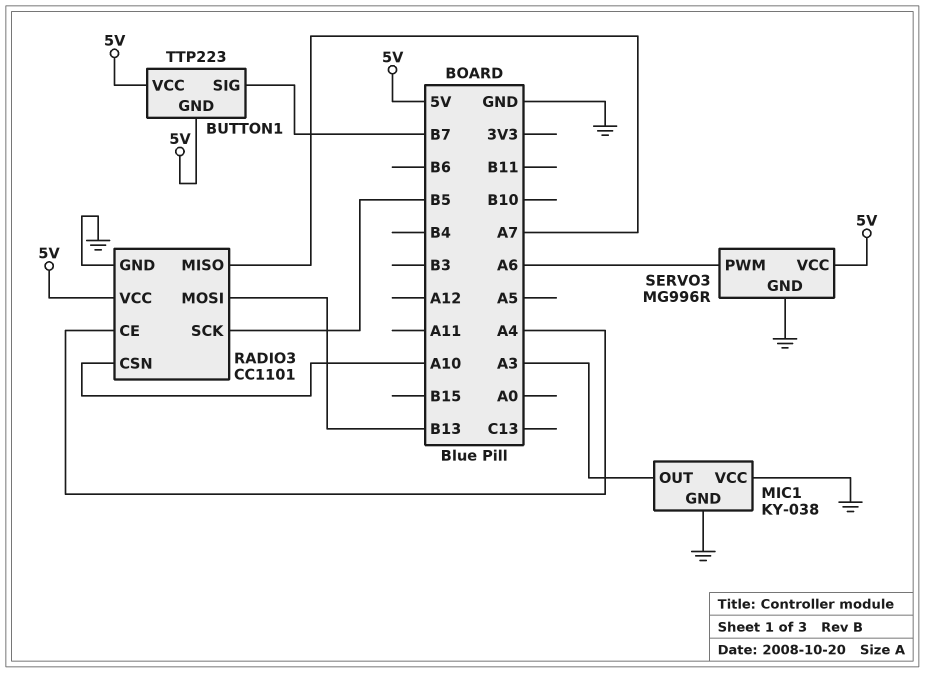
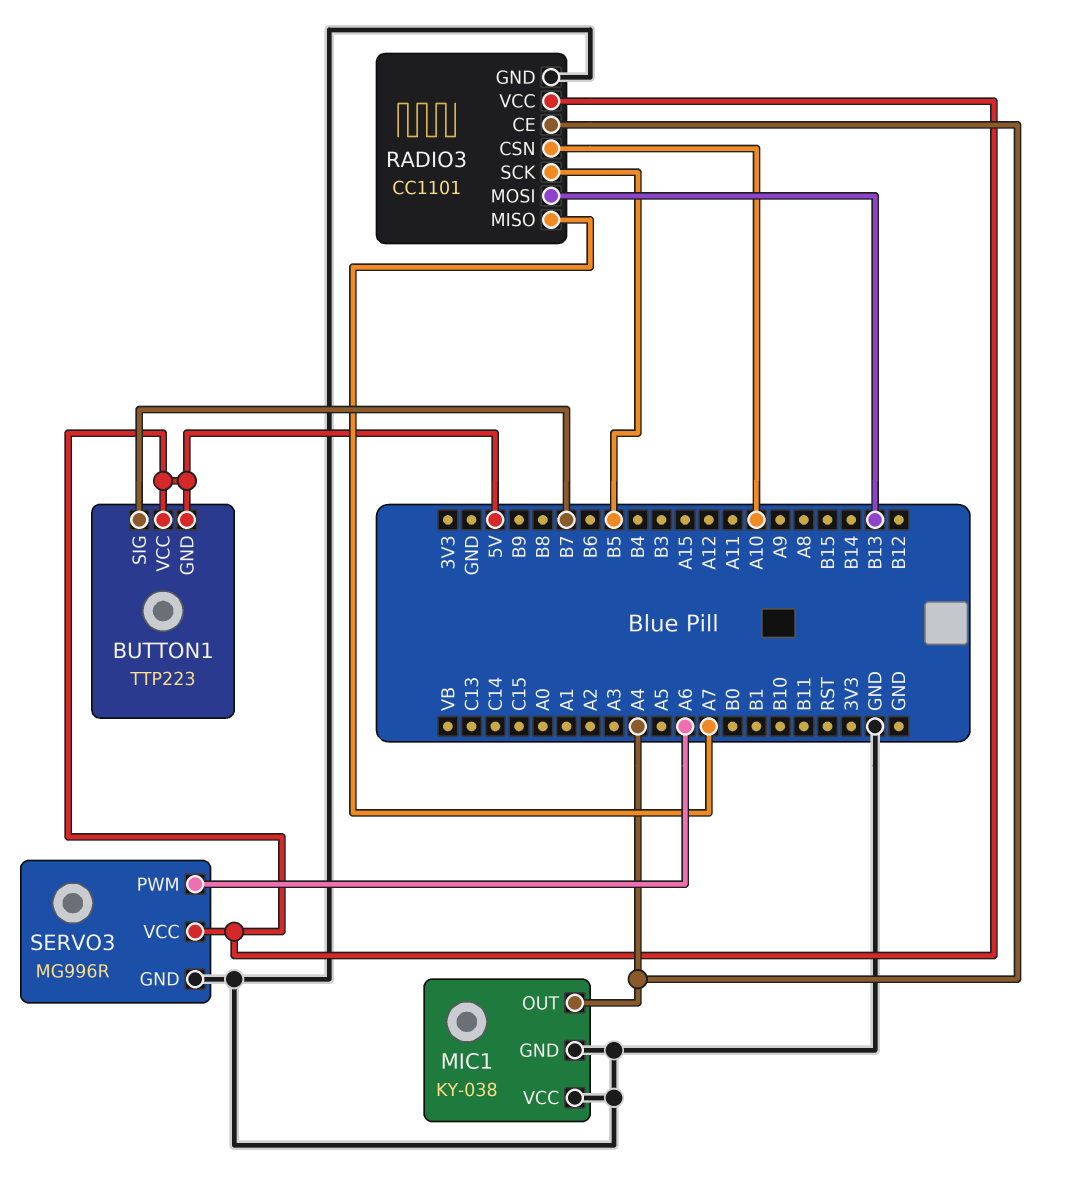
MIC1 pin OUT: A3 -> A4

